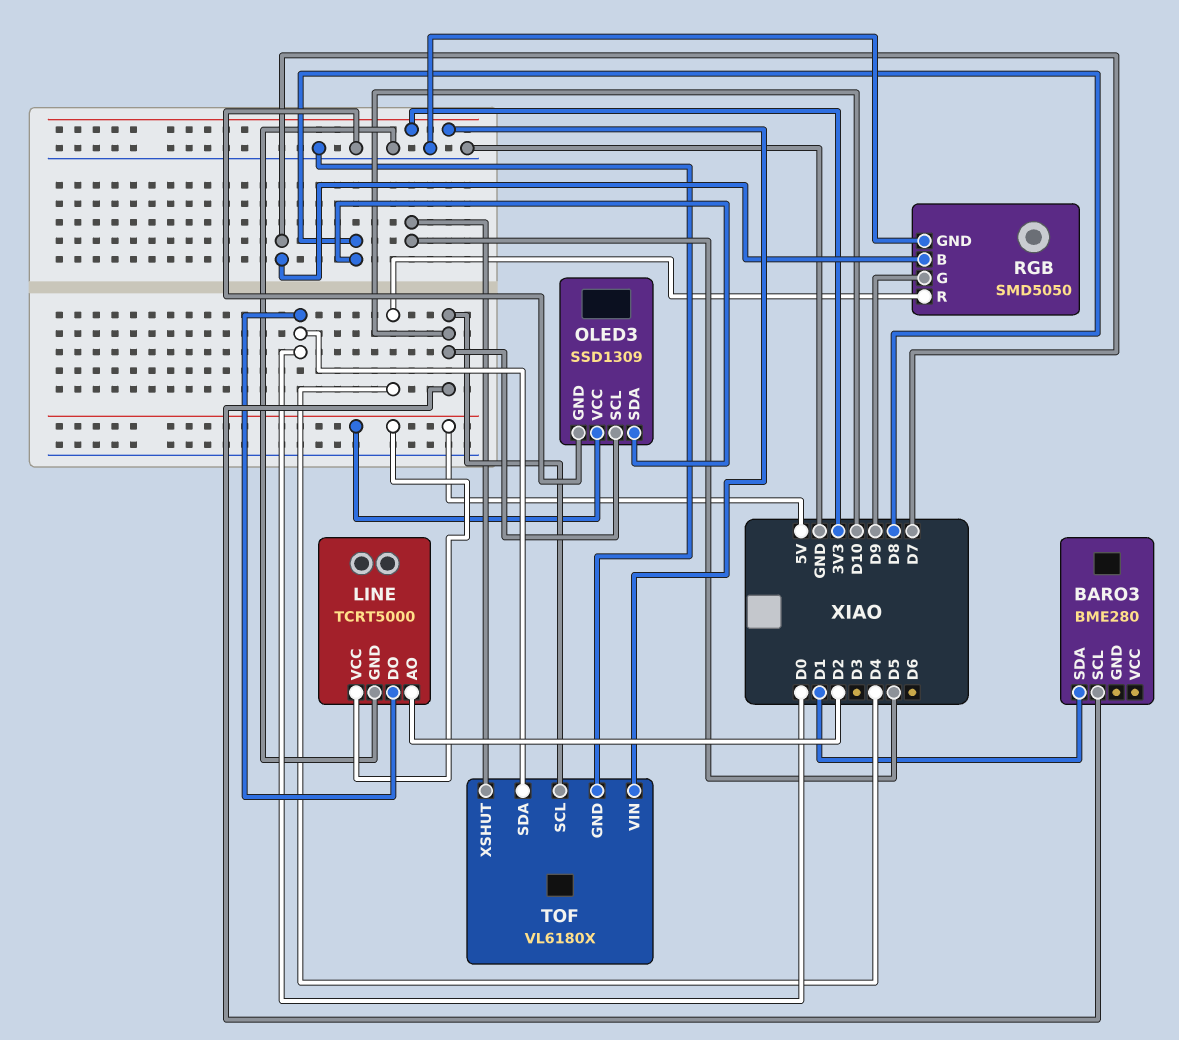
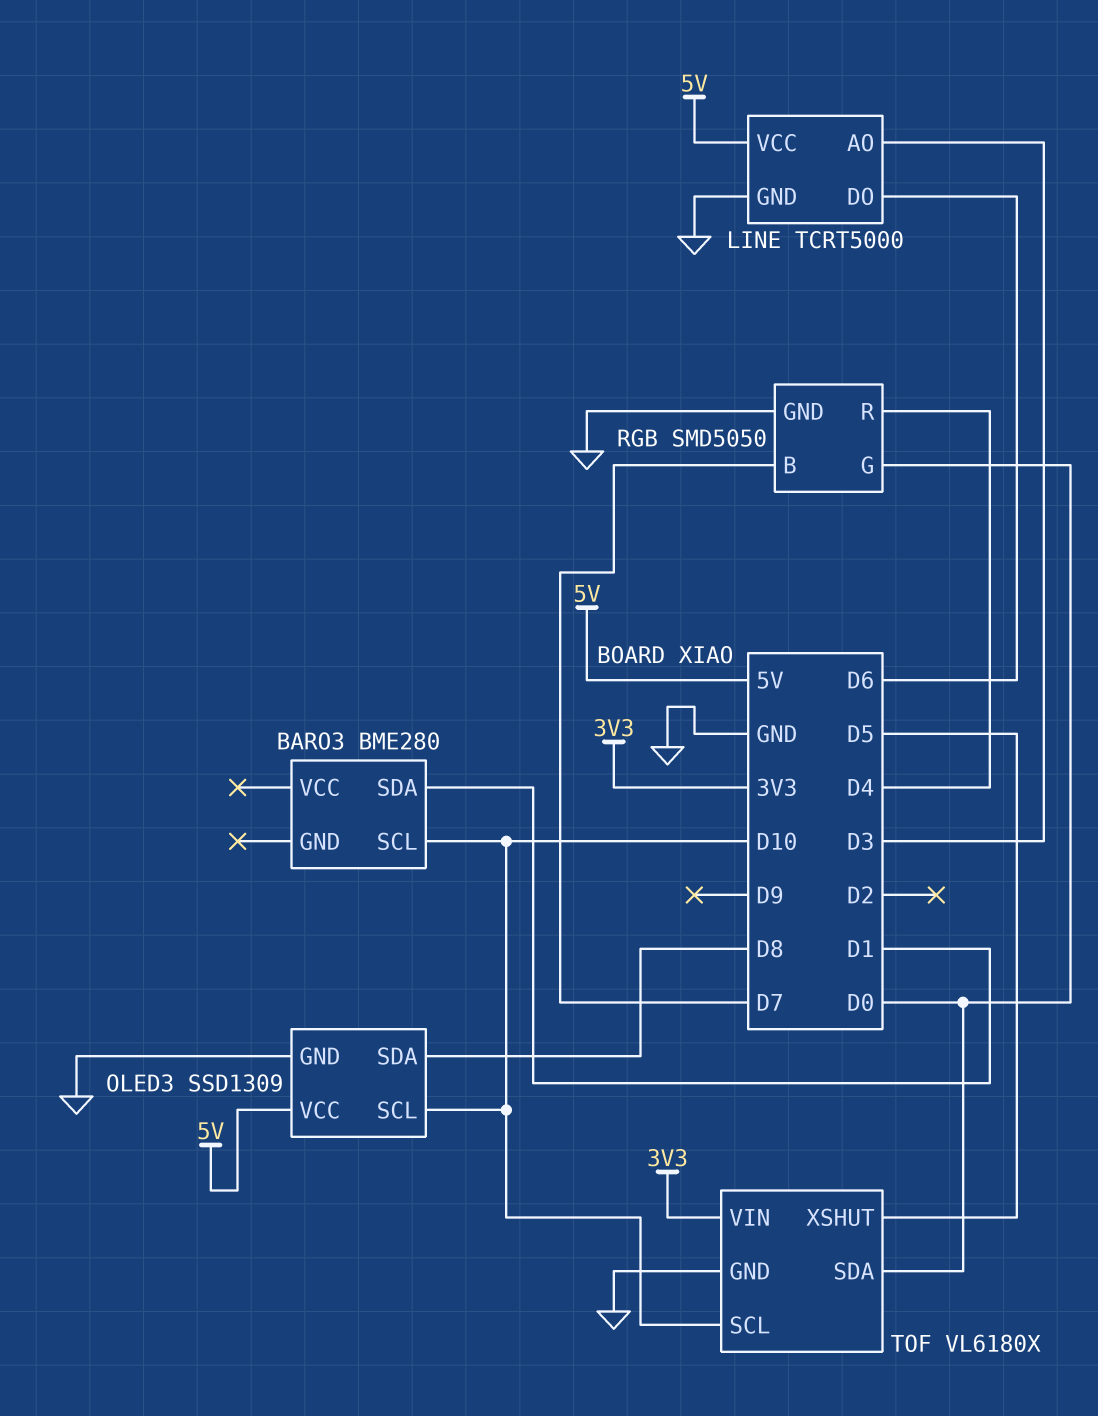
LINE pin AO: D2 -> D3
LINE pin DO: D0 -> D6
RGB pin G: D9 -> D0

